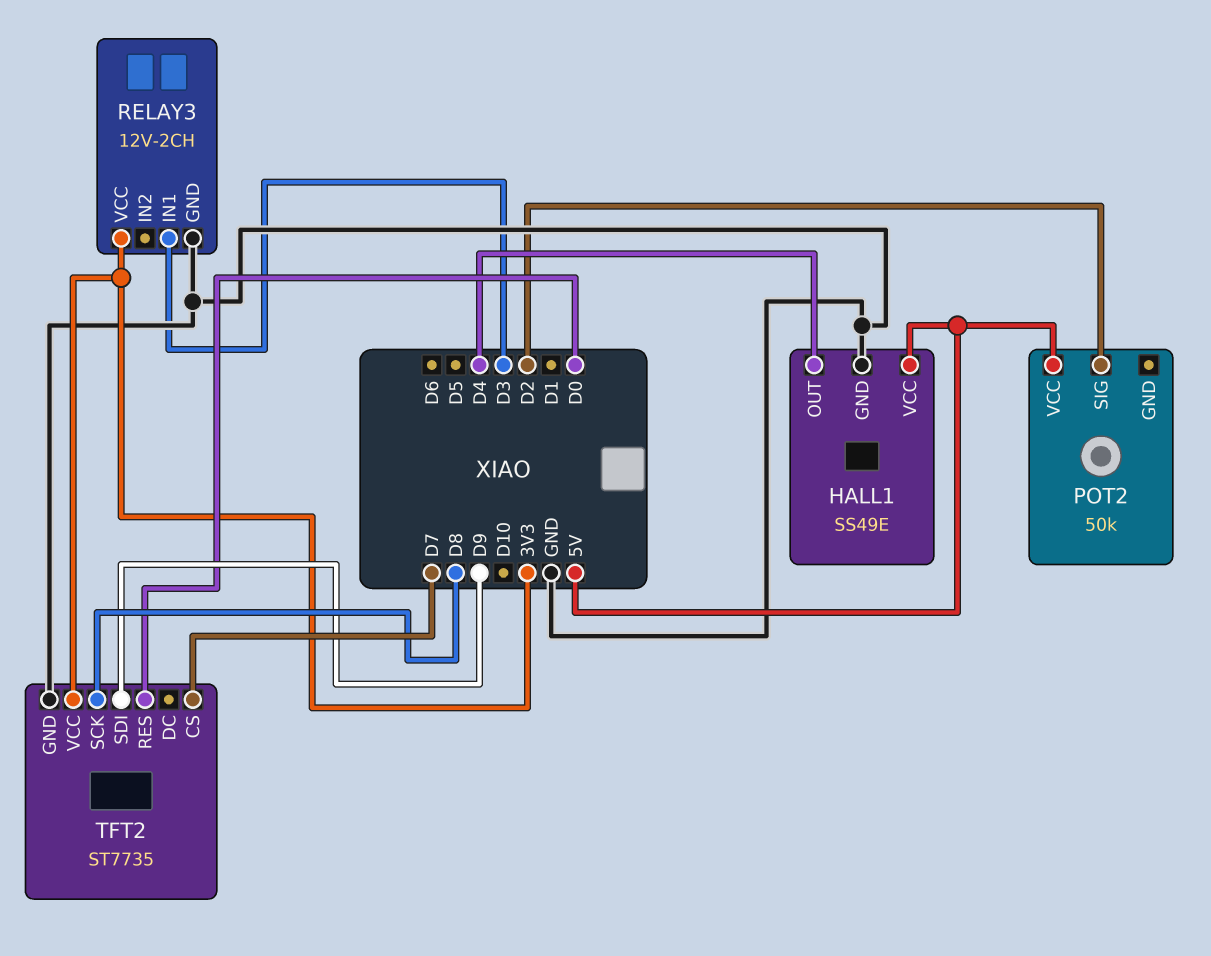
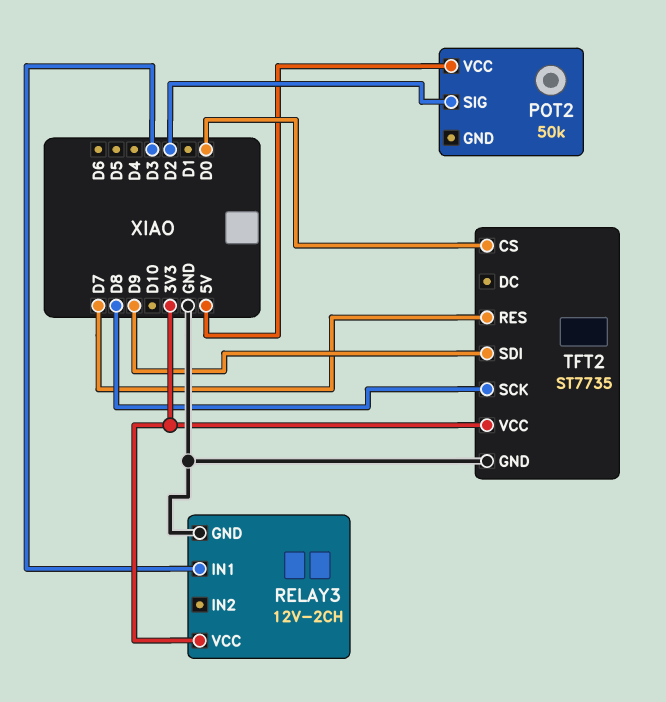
HALL1: SS49E -> none
HALL1 pin GND: GND -> none
HALL1 pin OUT: D4 -> none
HALL1 pin VCC: 5V -> none
TFT2 pin CS: D7 -> D0
TFT2 pin RES: D0 -> D7

